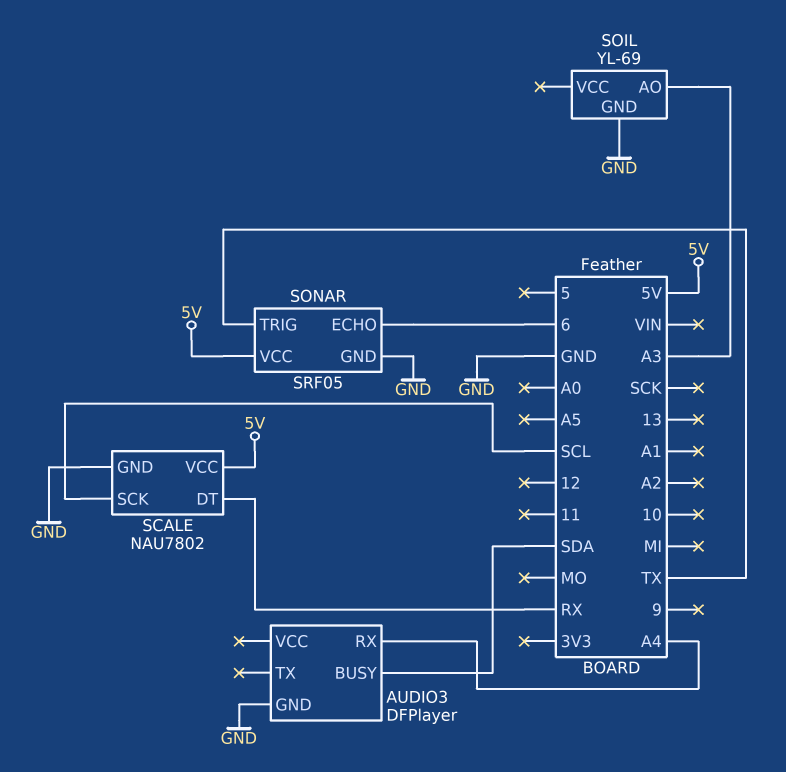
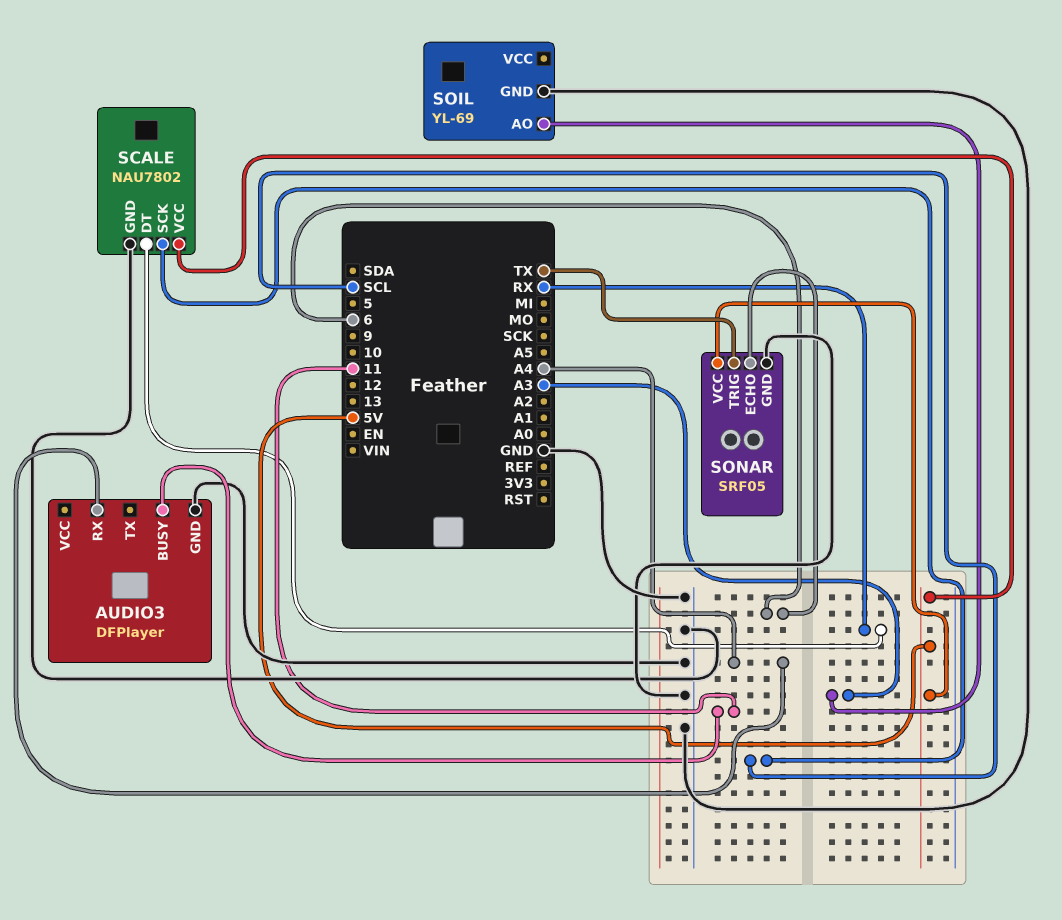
AUDIO3 pin BUSY: SDA -> 11

